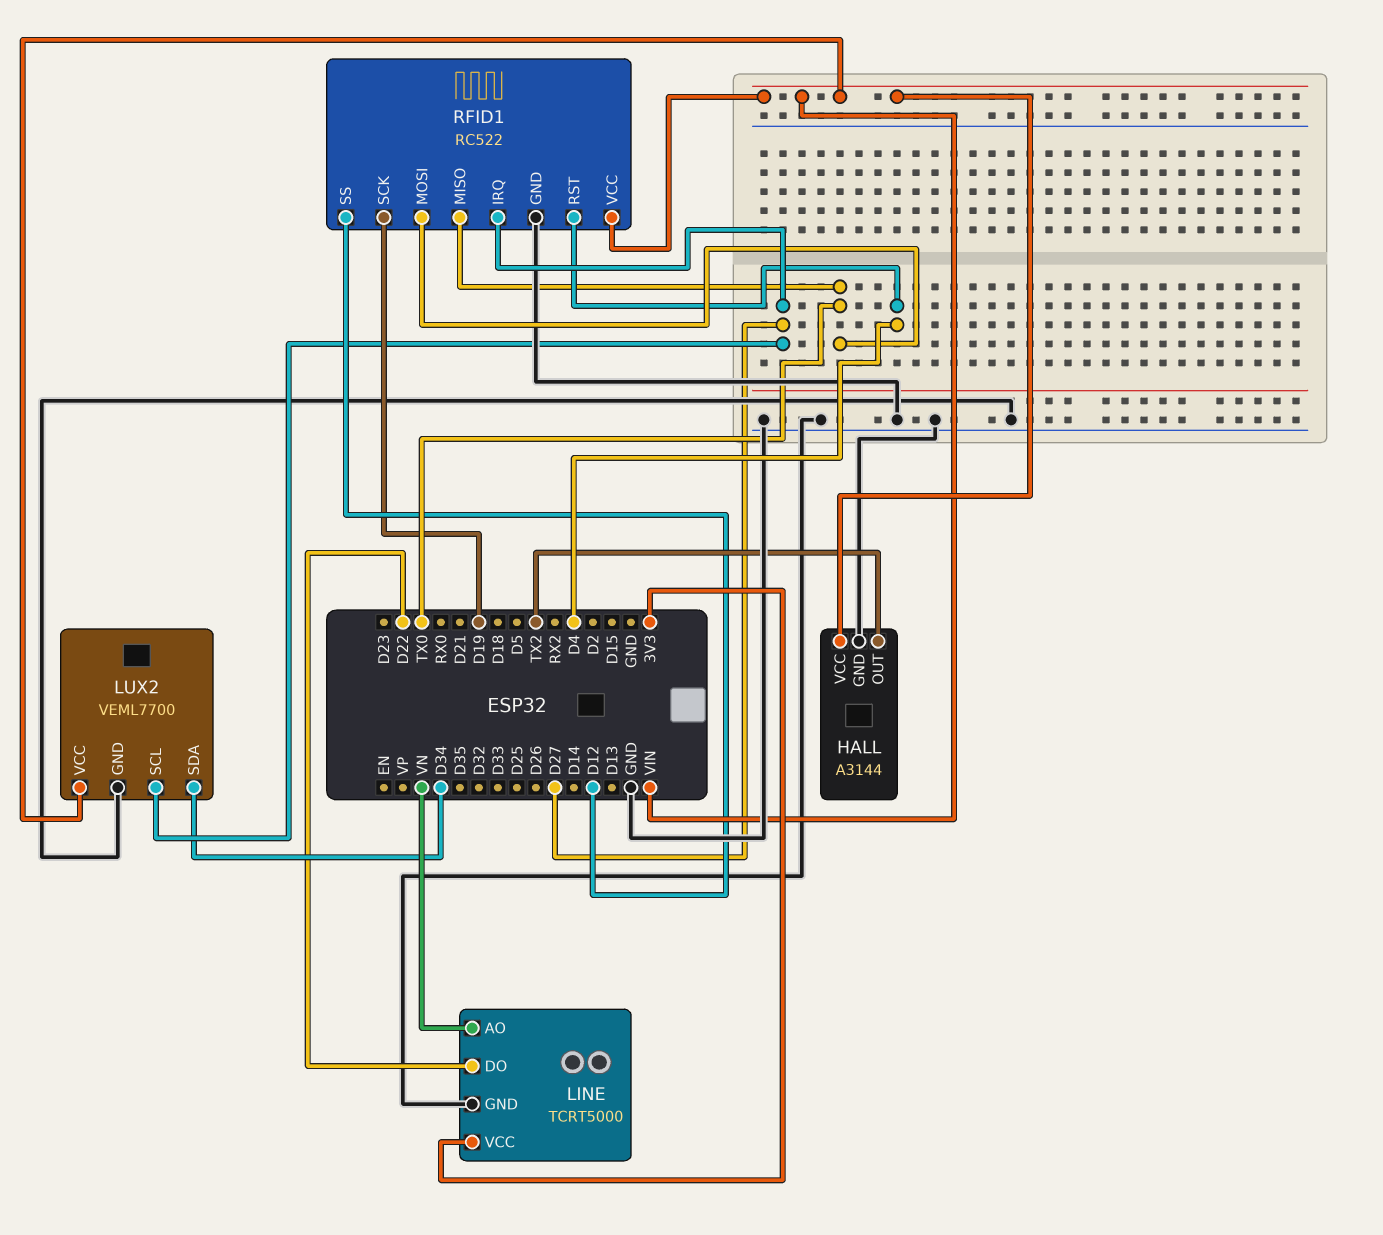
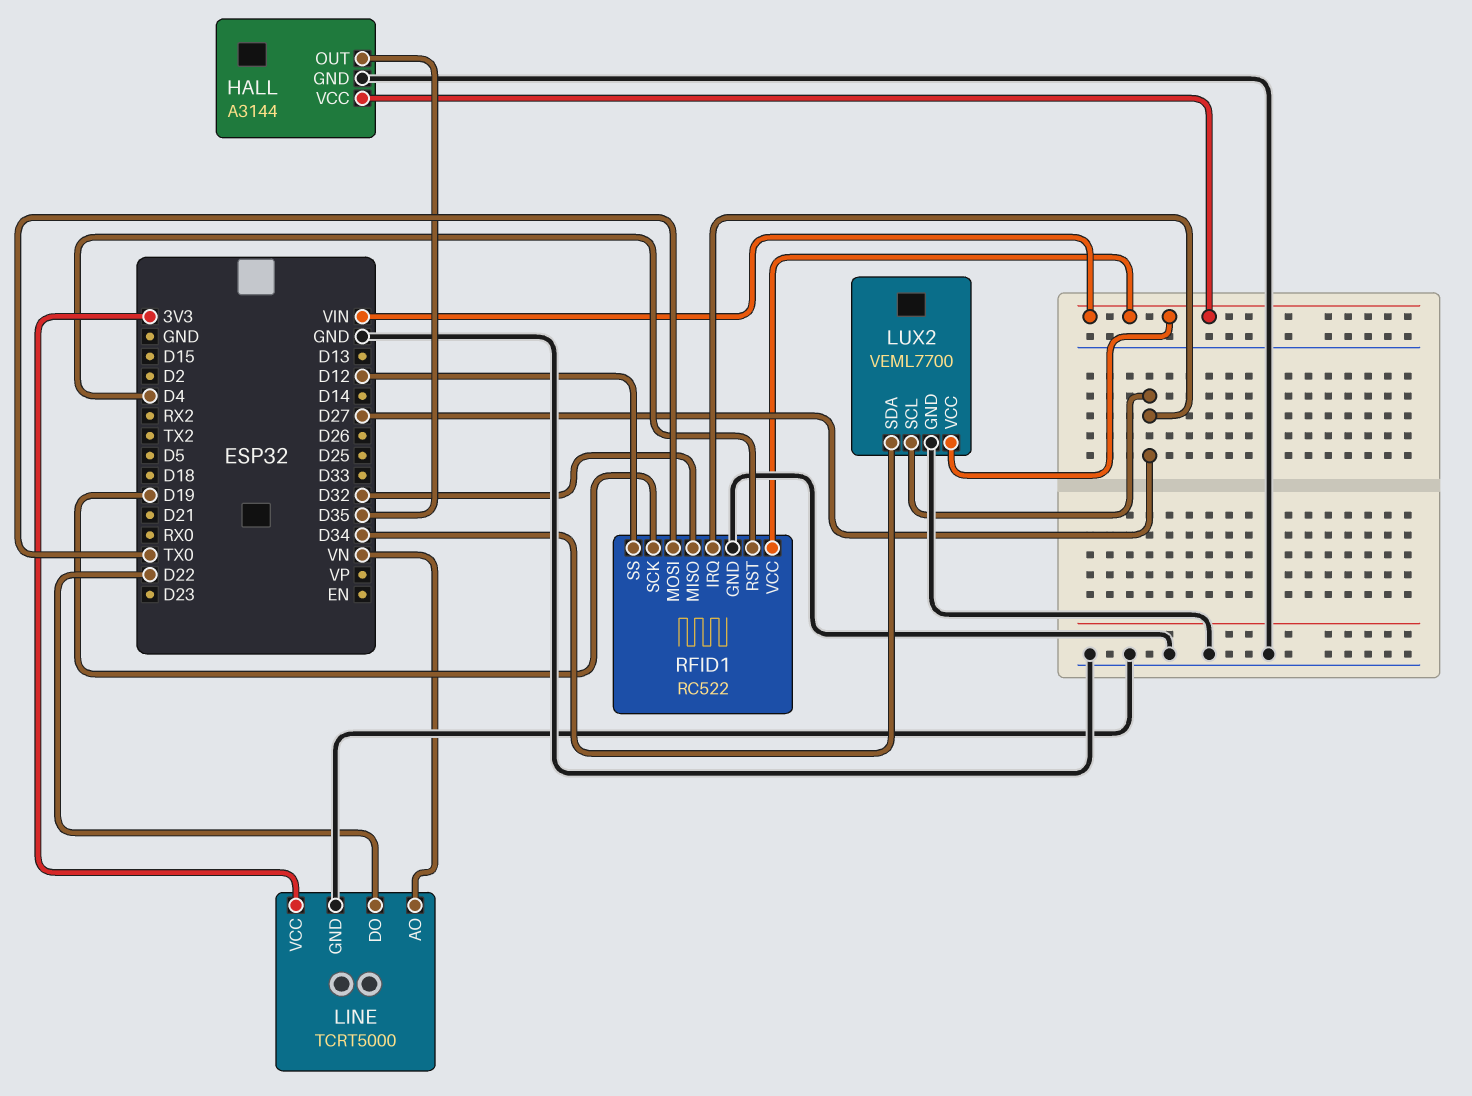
HALL pin OUT: TX2 -> D35
RFID1 pin MISO: TX0 -> D32

